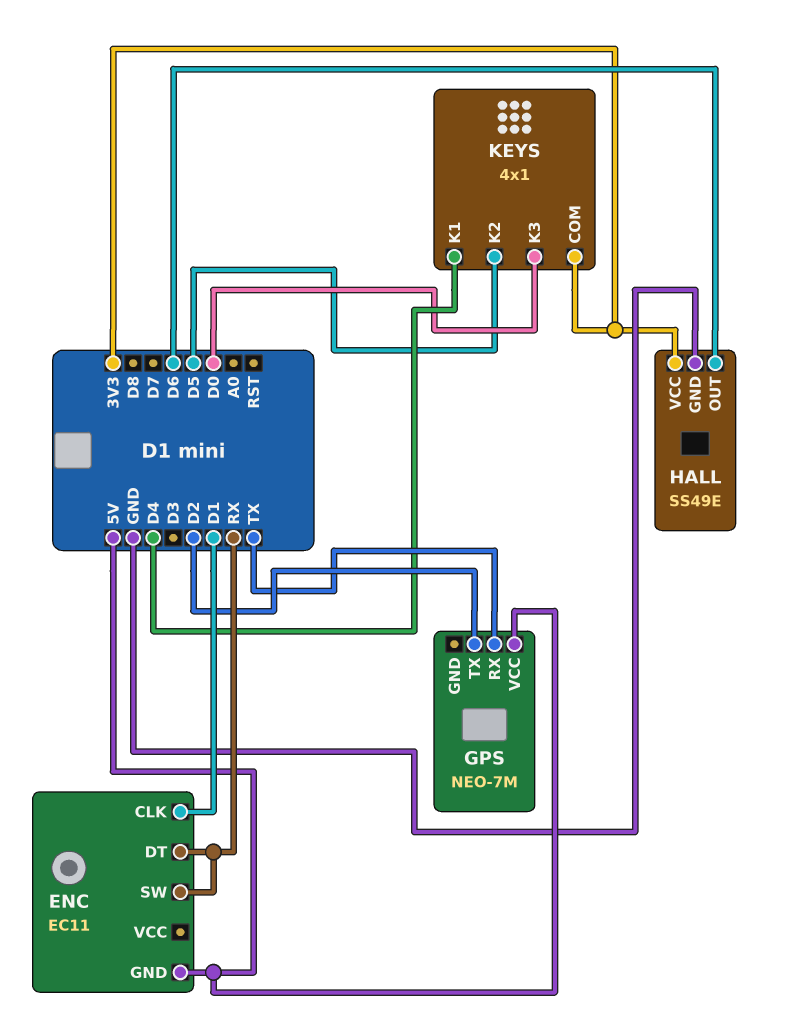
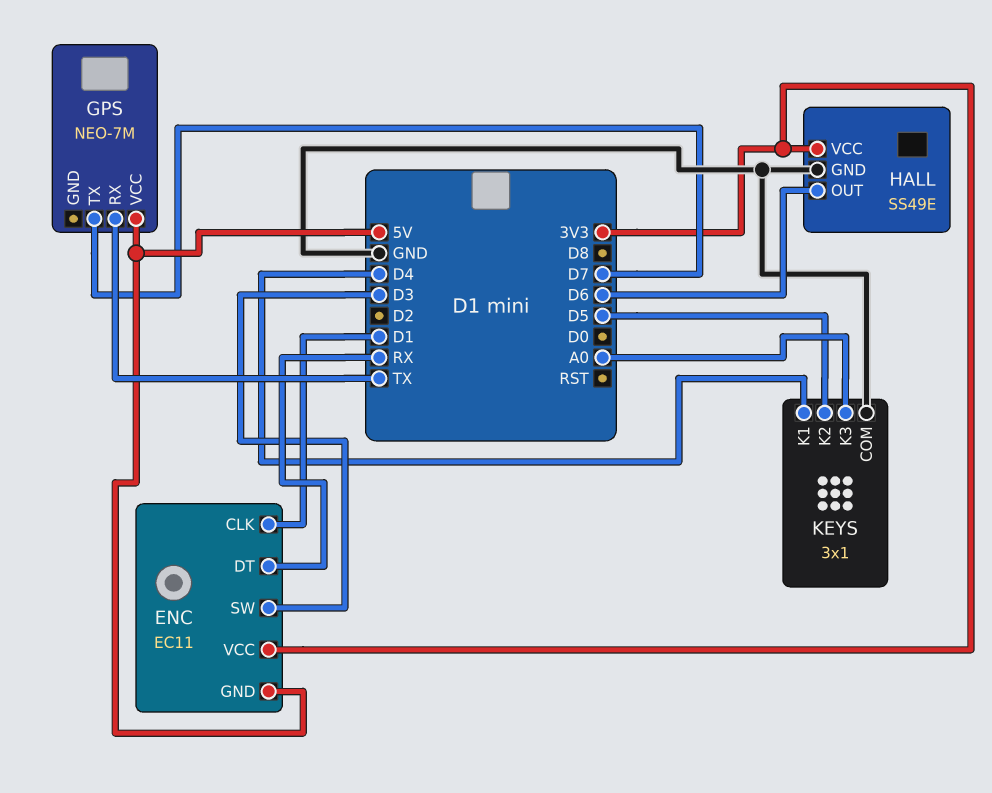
ENC pin SW: RX -> D3
ENC pin VCC: none -> 3V3
GPS pin TX: D2 -> D7
KEYS: 4x1 -> 3x1
KEYS pin COM: 3V3 -> GND
KEYS pin K3: D0 -> A0

